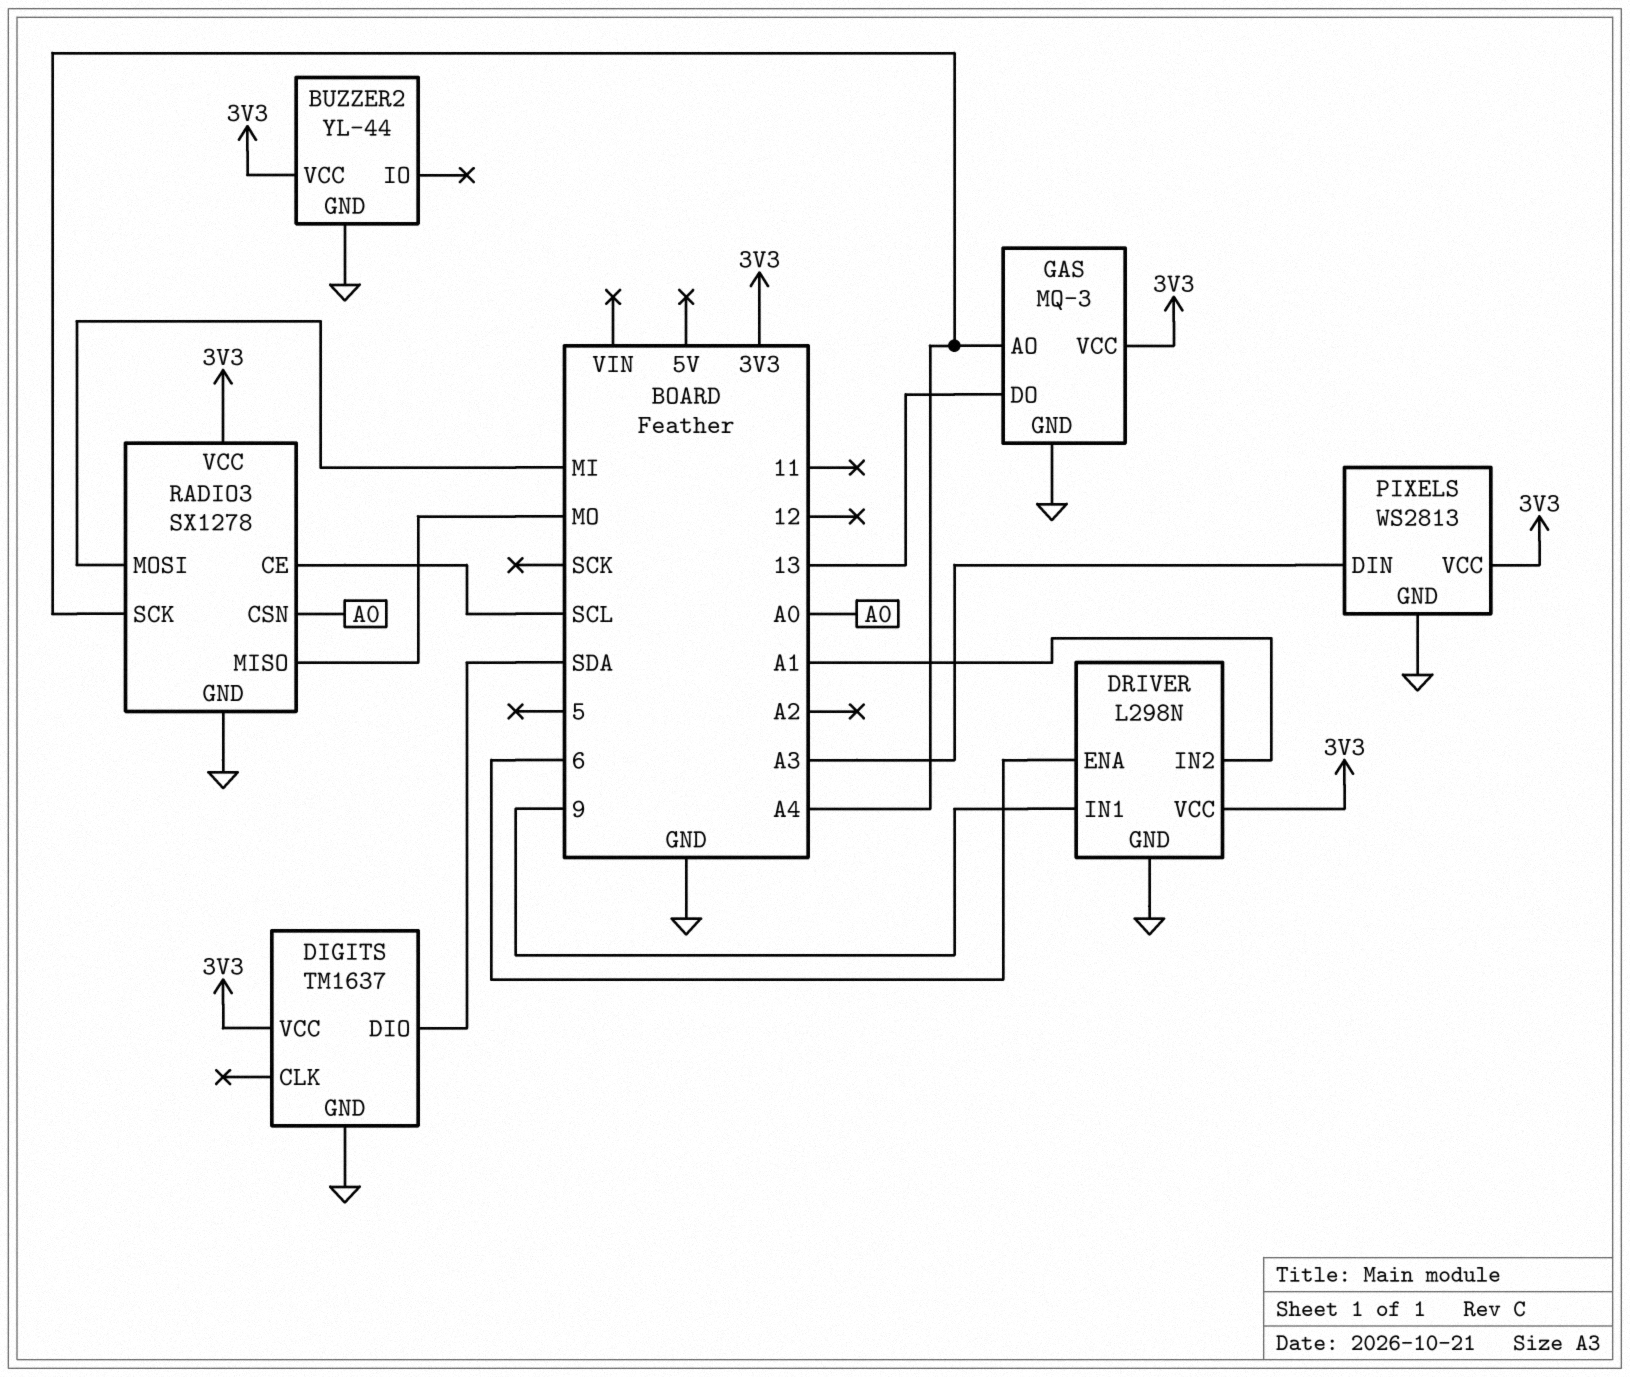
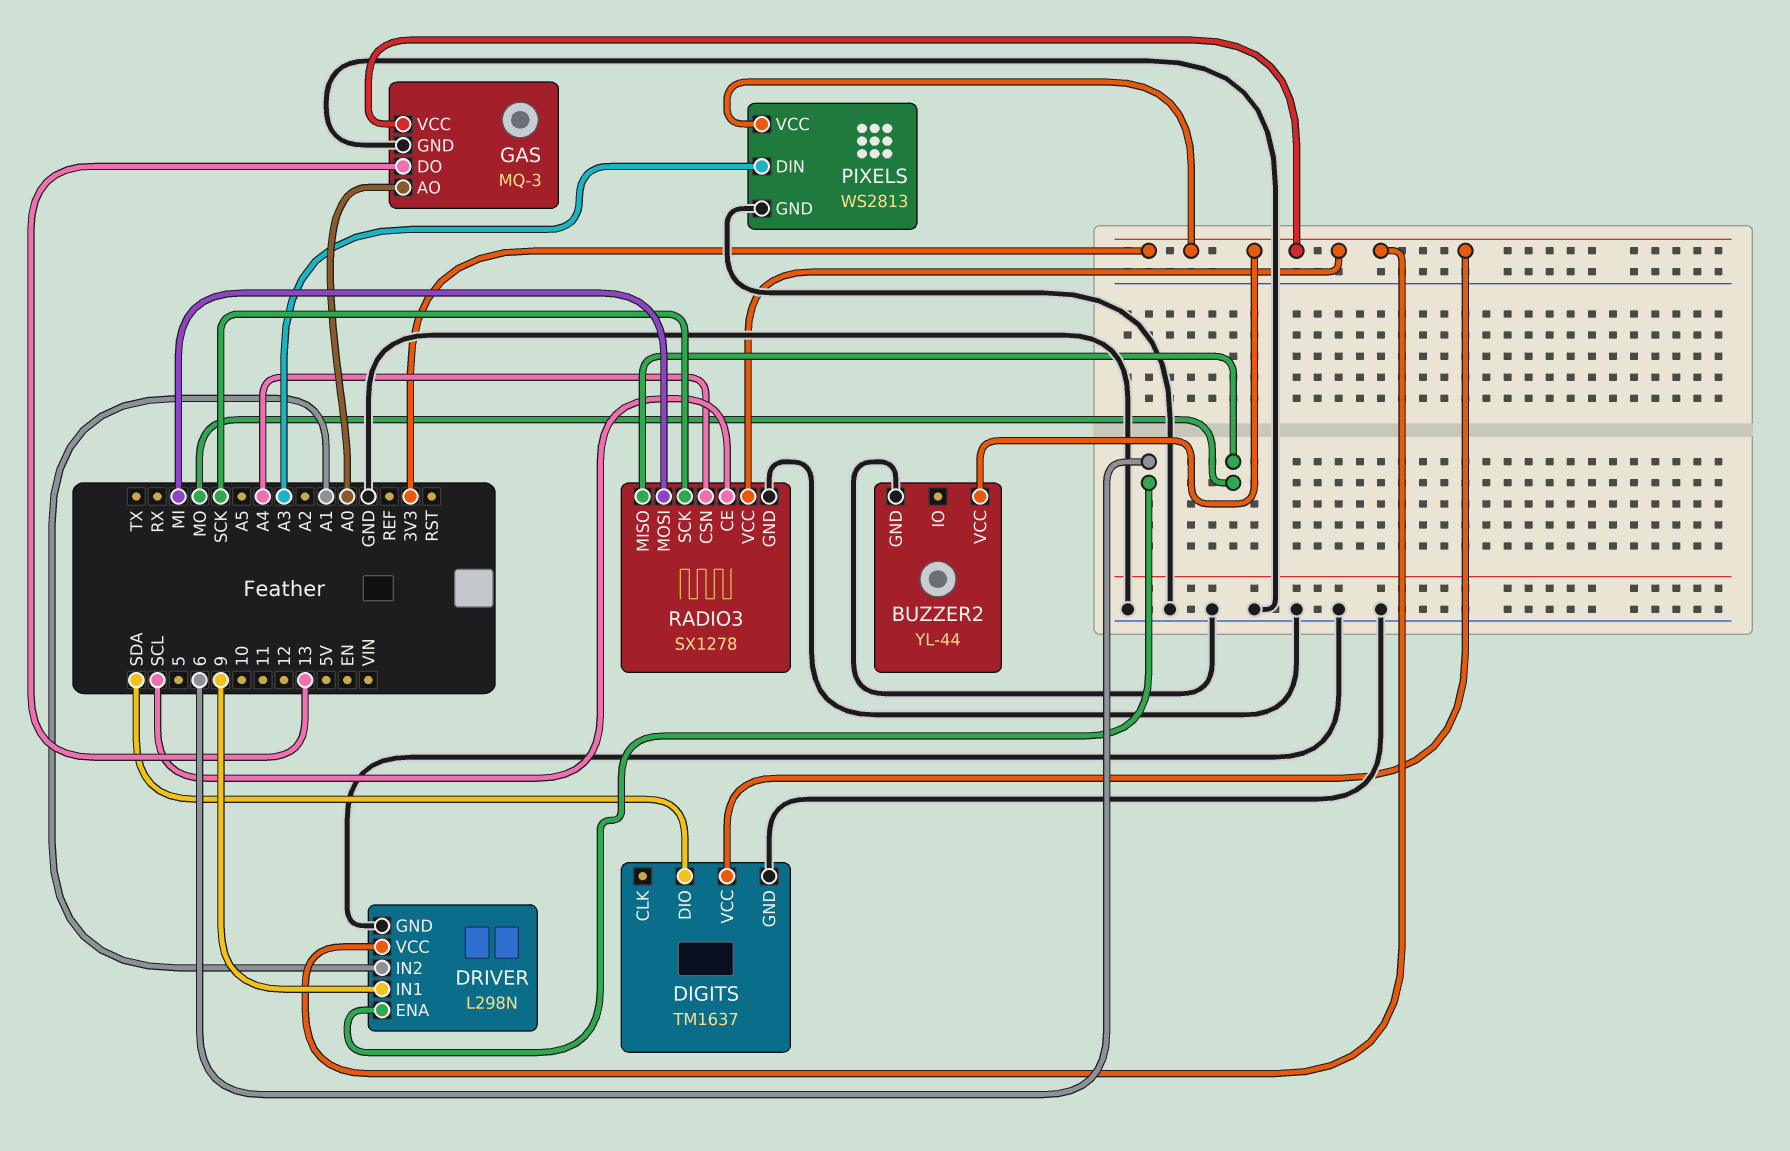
GAS pin AO: A4 -> A0
RADIO3 pin CSN: A0 -> A4
RADIO3 pin SCK: A4 -> SCK

